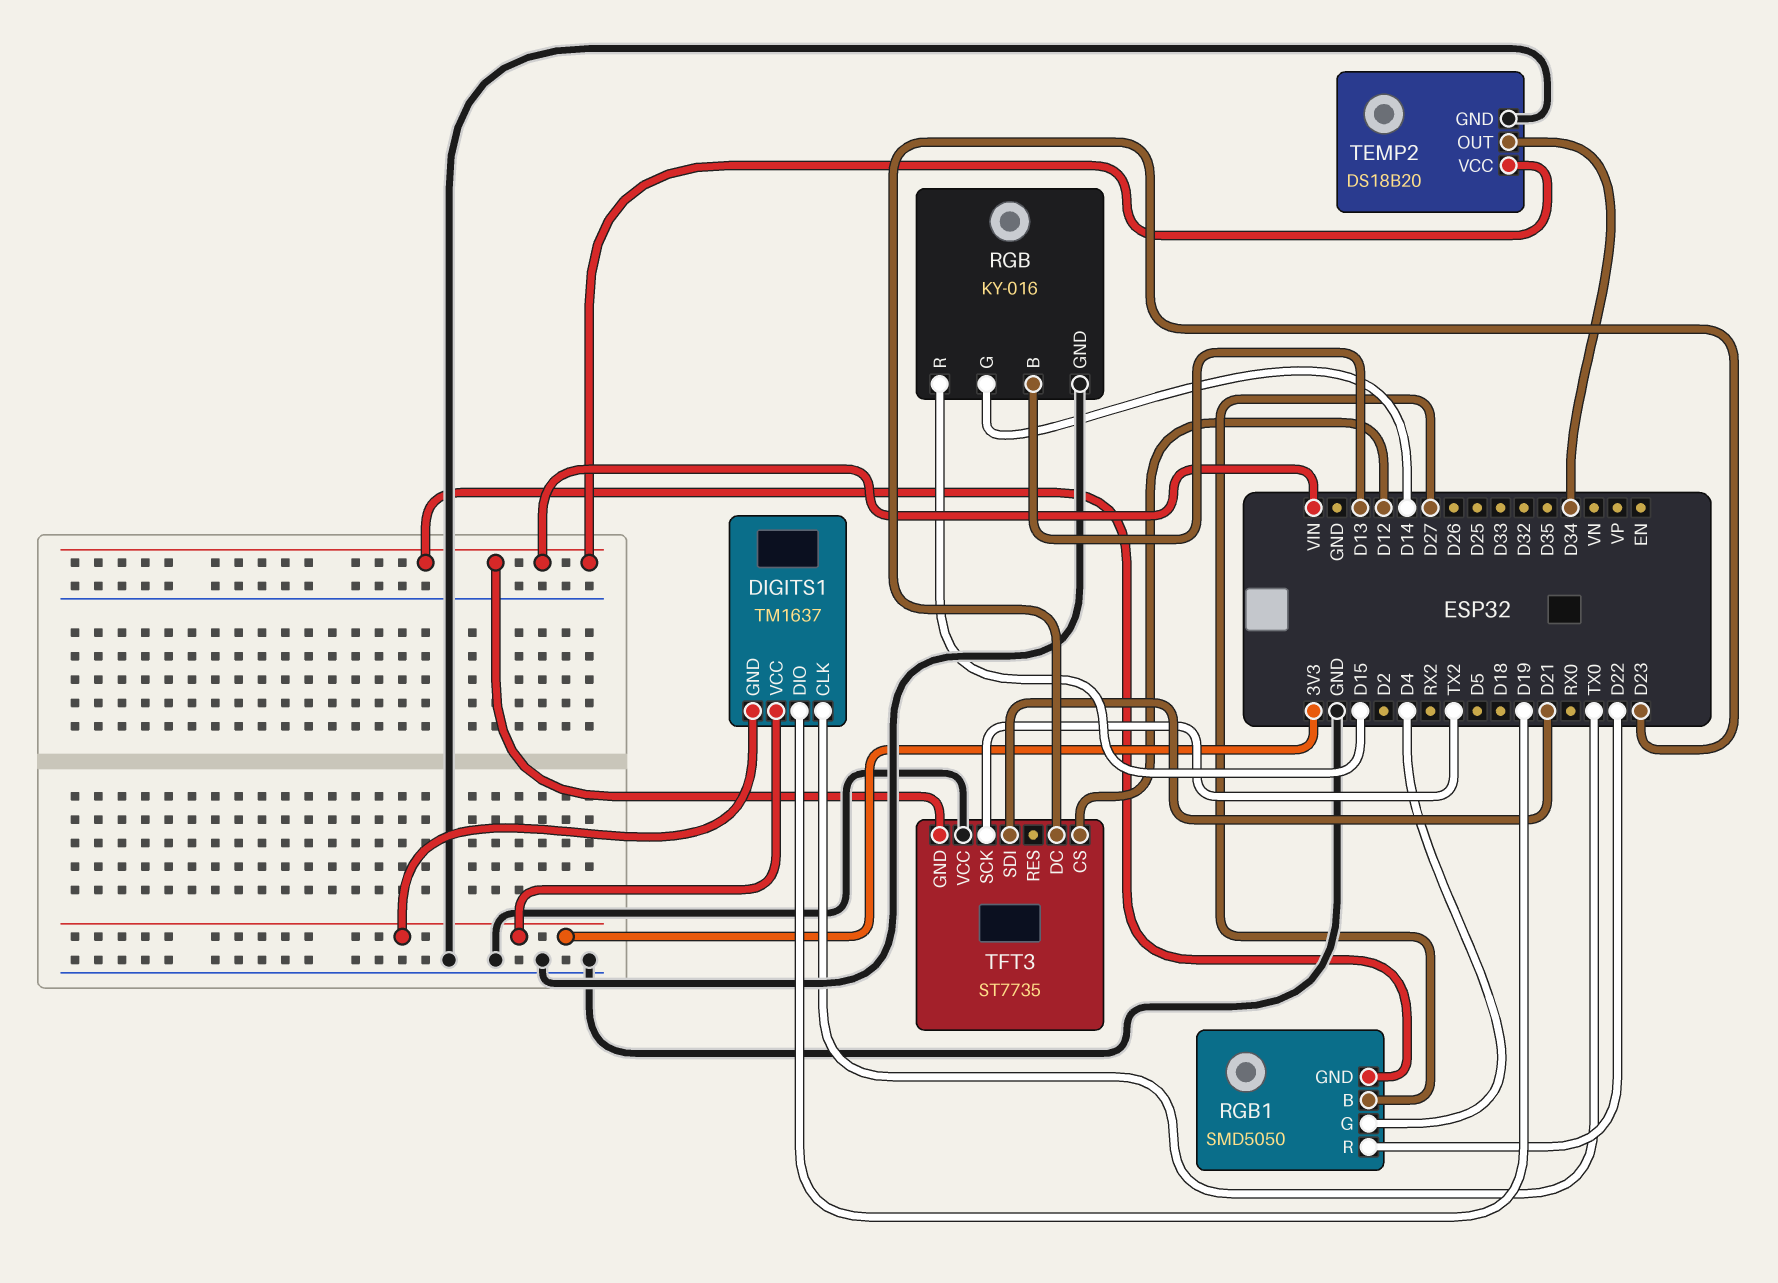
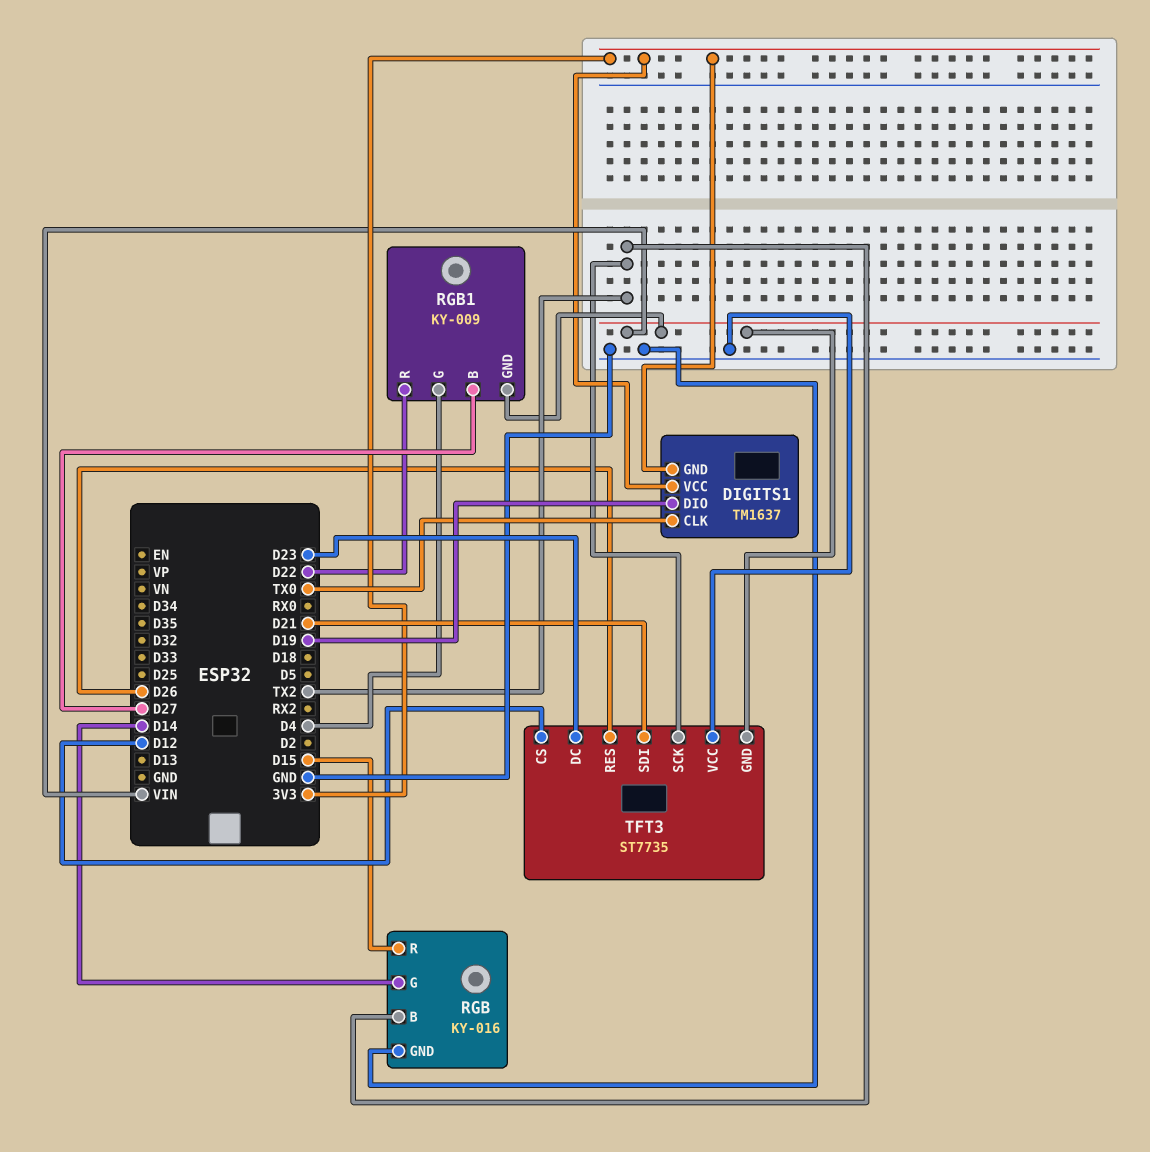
RGB pin B: D13 -> TX2
RGB1: SMD5050 -> KY-009
TEMP2: DS18B20 -> none
TEMP2 pin GND: GND -> none
TEMP2 pin OUT: D34 -> none
TEMP2 pin VCC: VIN -> none
TFT3 pin RES: none -> D26

